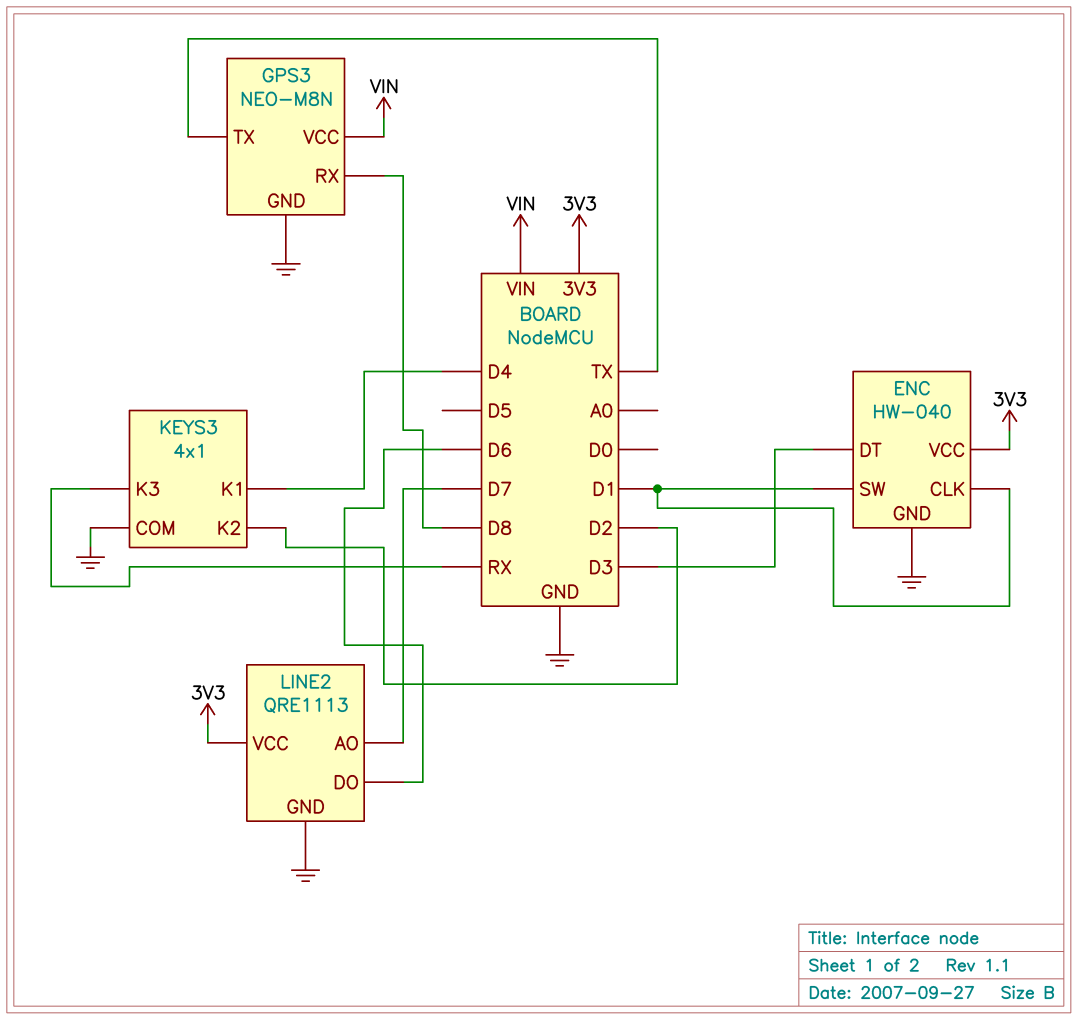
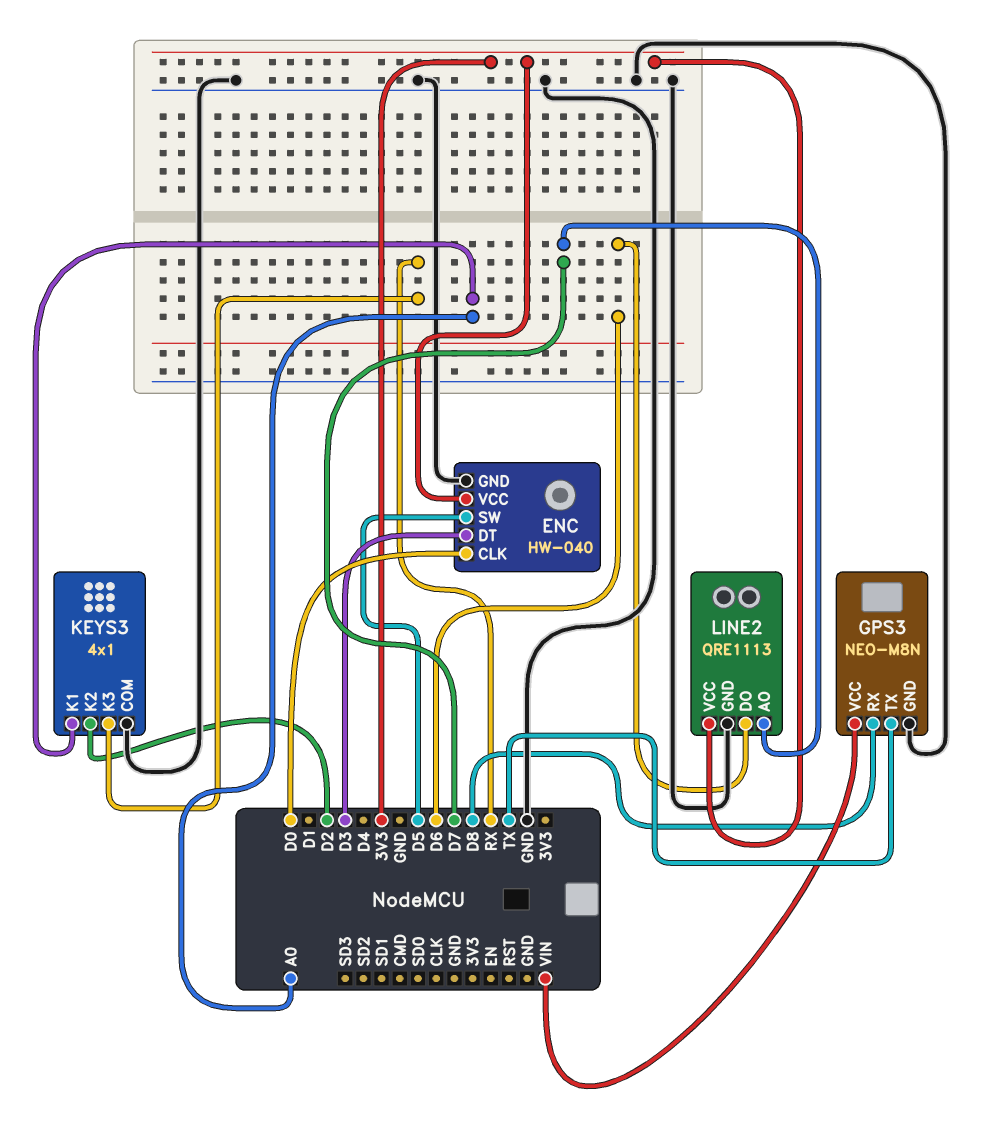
ENC pin CLK: D1 -> D0
ENC pin SW: D1 -> D5
KEYS3 pin K1: D4 -> A0

